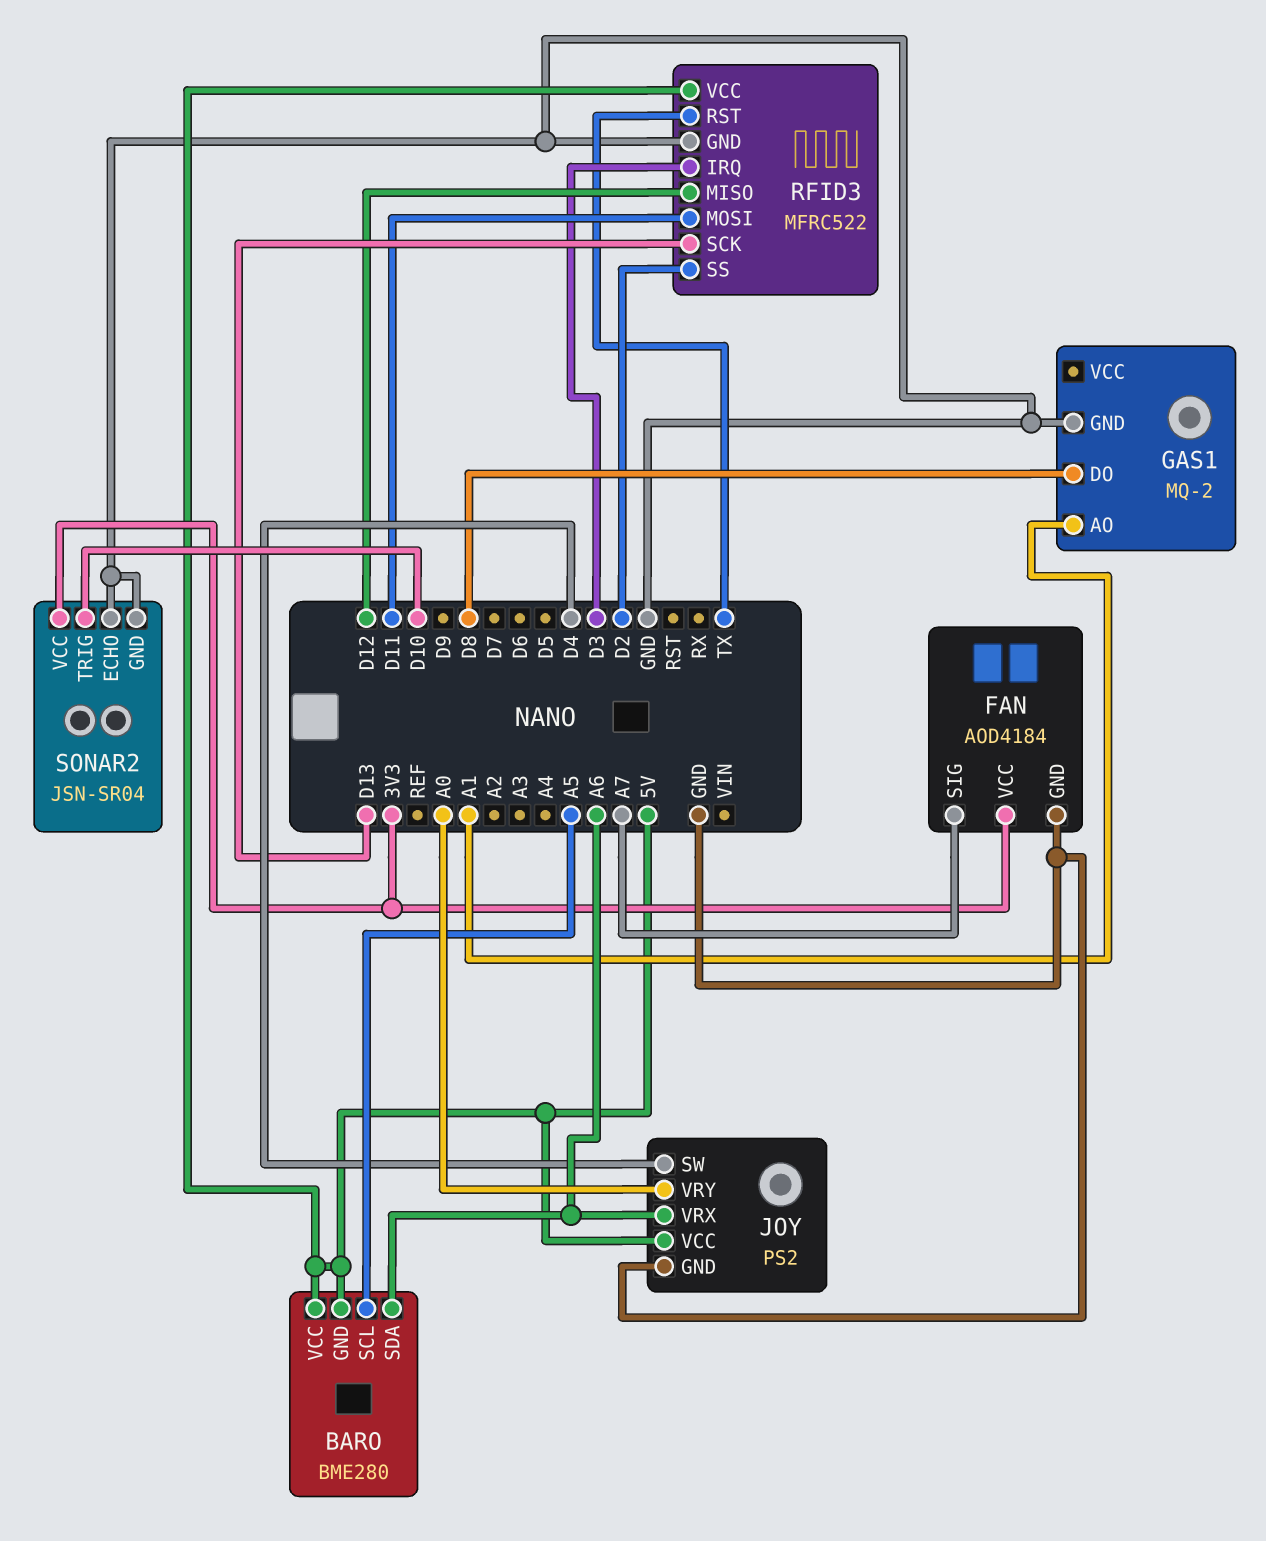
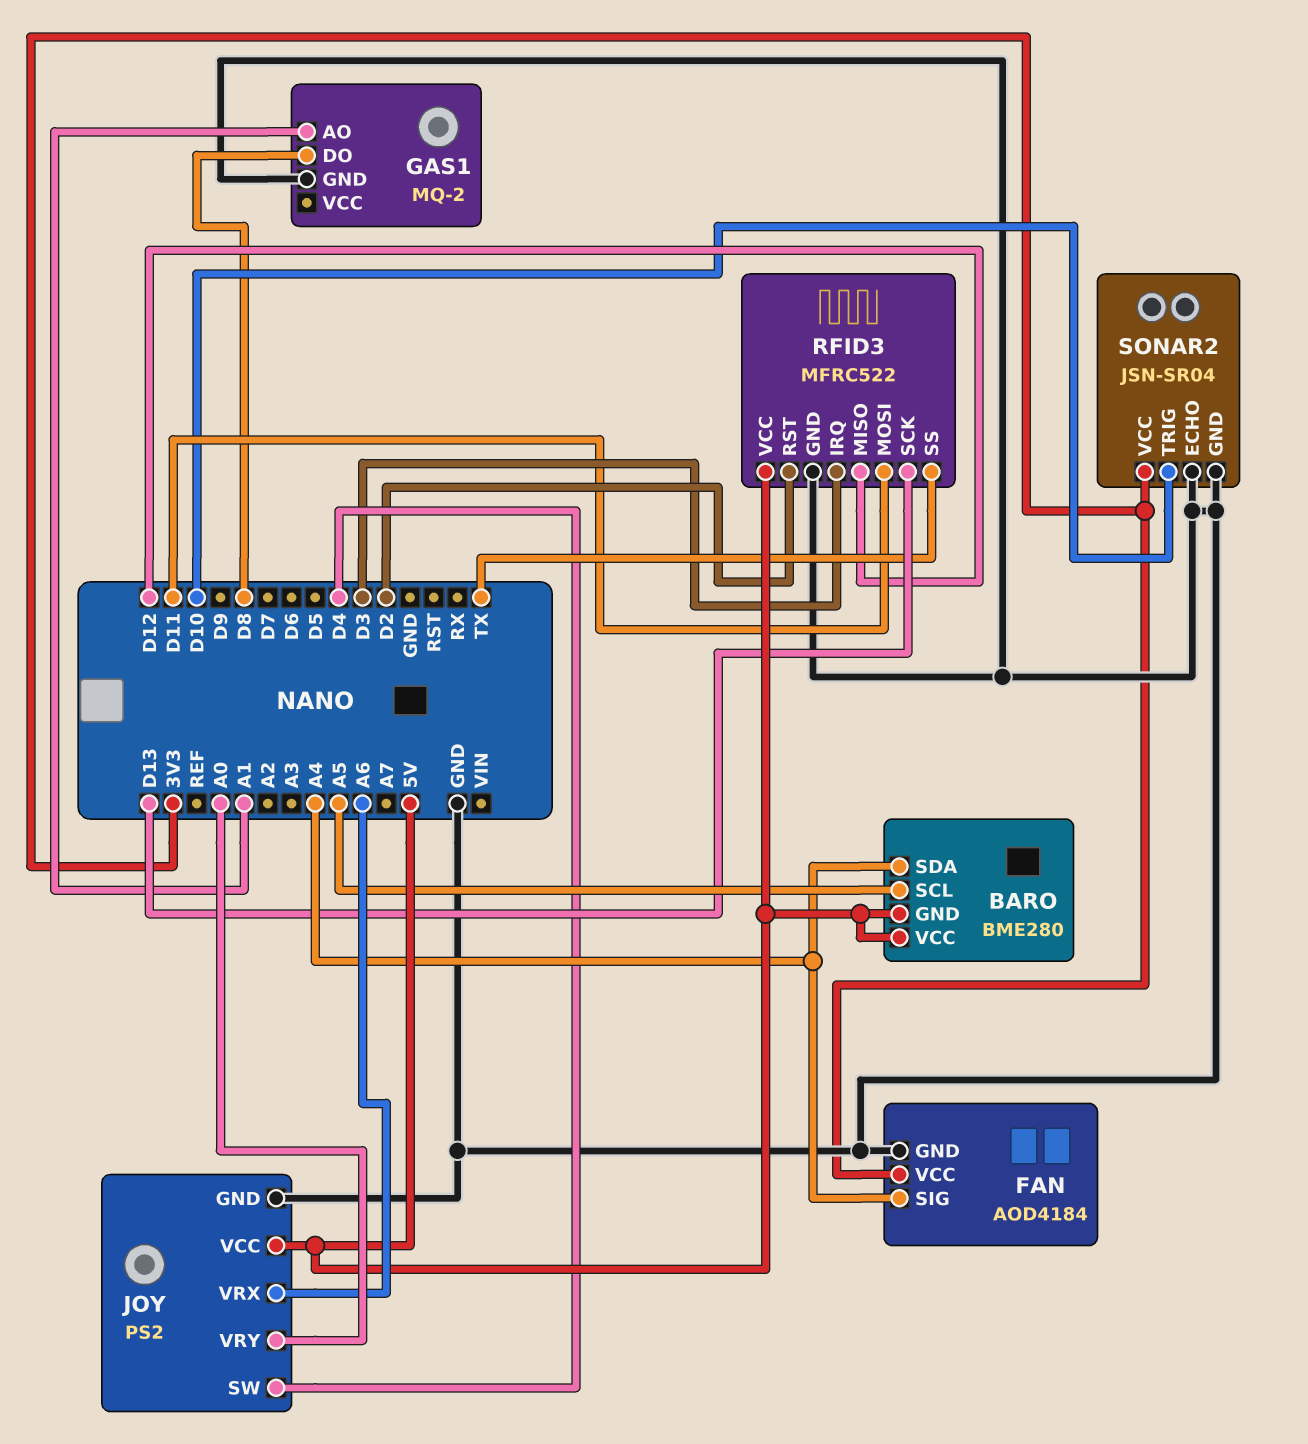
BARO pin SDA: A6 -> A4
FAN pin SIG: A7 -> A4
RFID3 pin RST: TX -> D2
RFID3 pin SS: D2 -> TX

